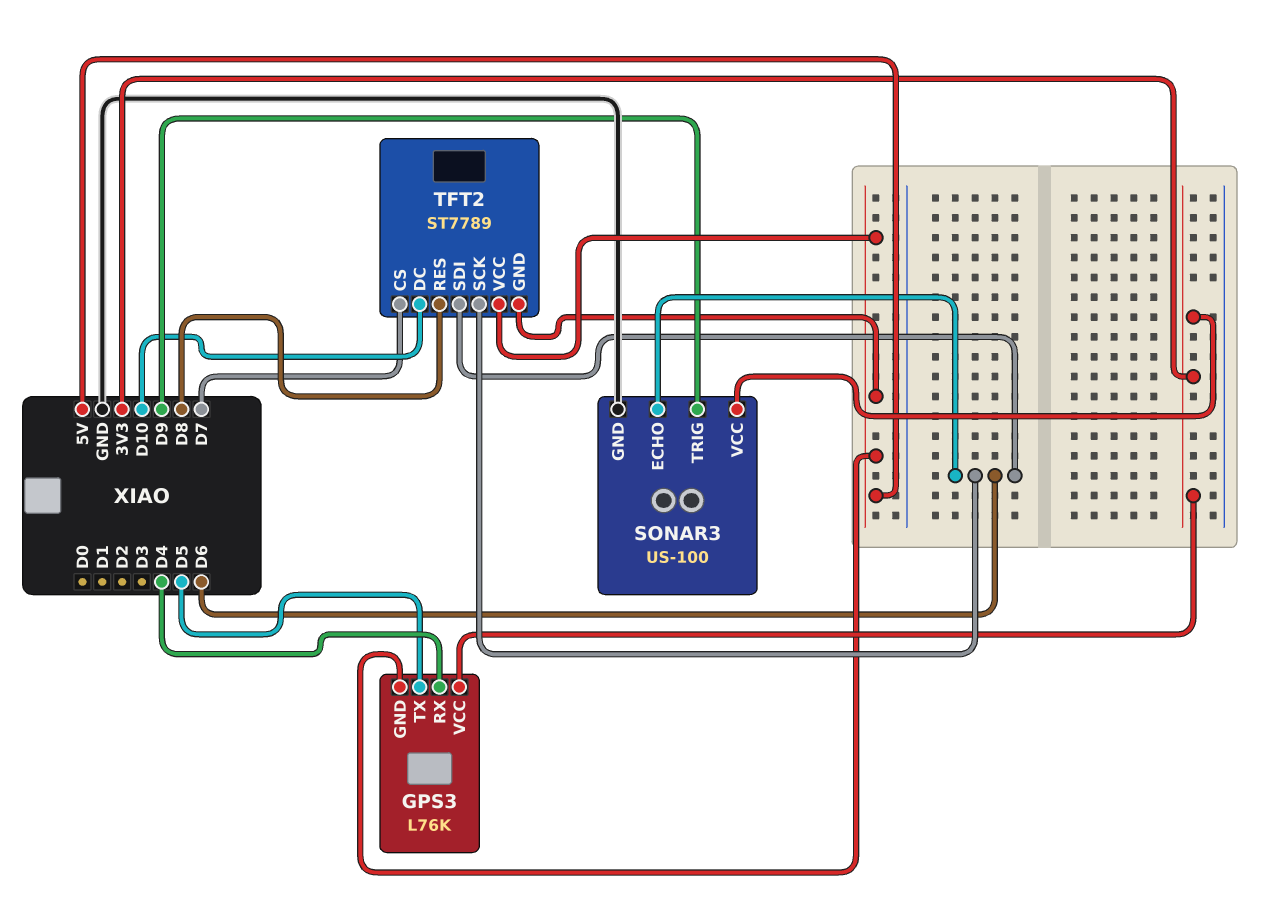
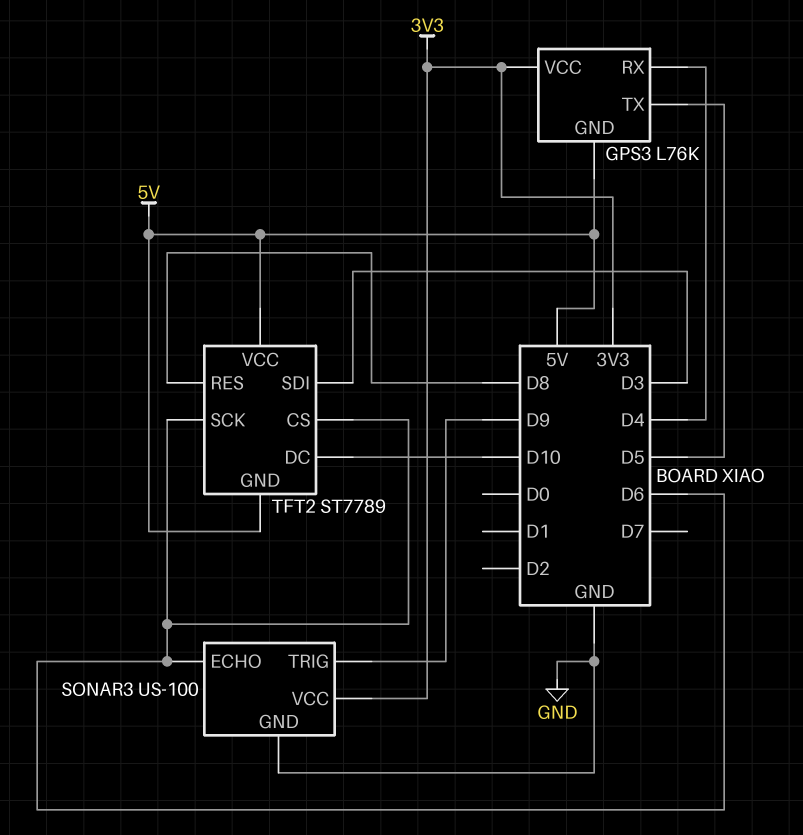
TFT2 pin CS: D7 -> D6
TFT2 pin SDI: D6 -> D3

